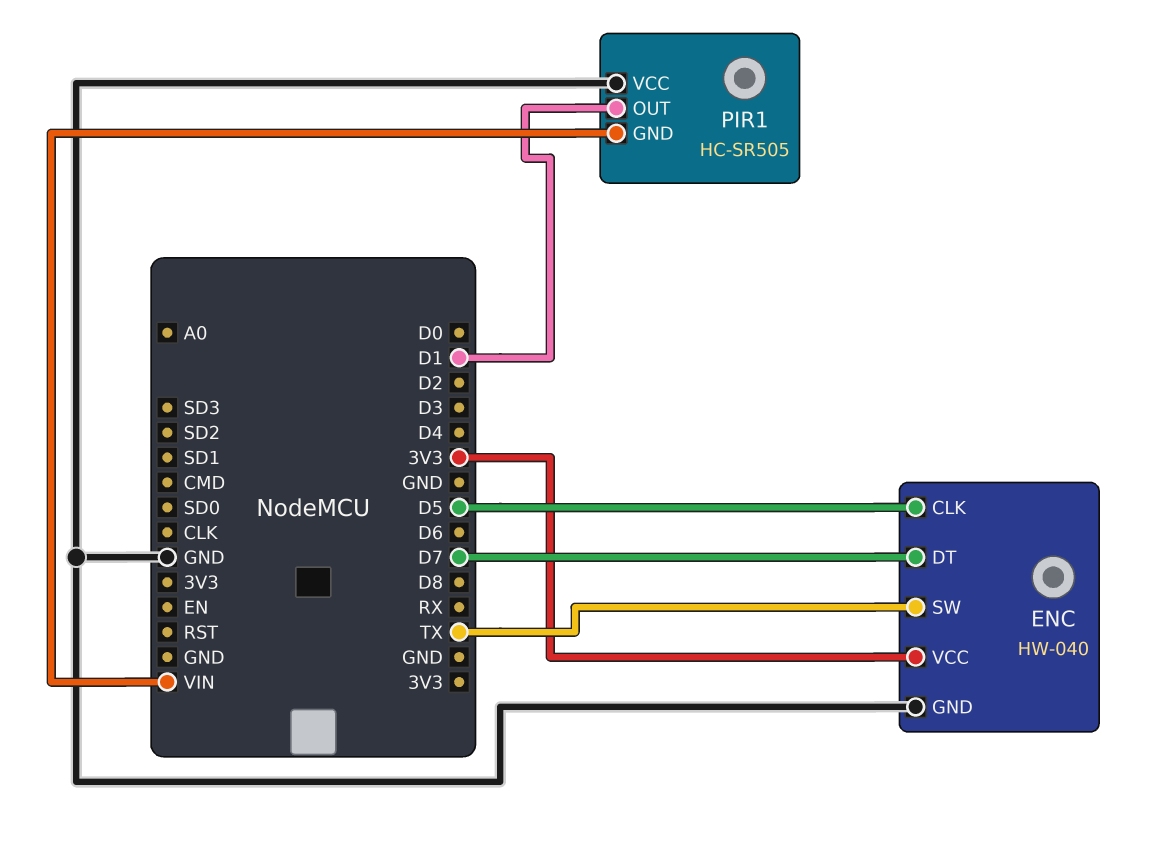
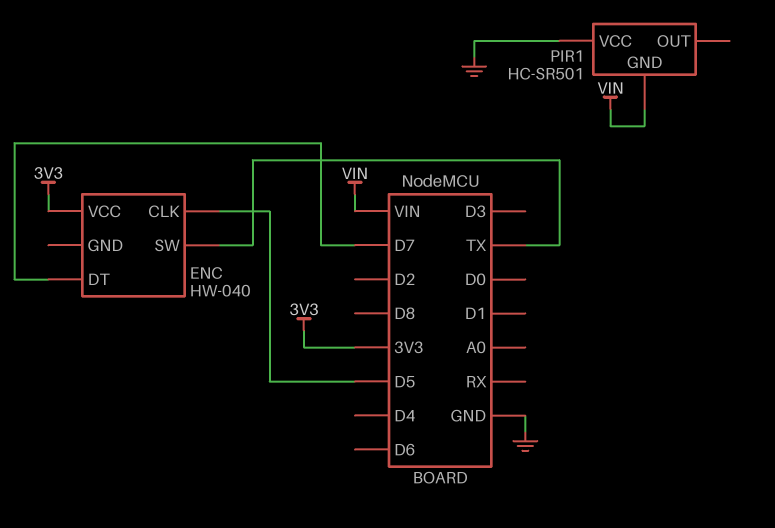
ENC pin GND: GND -> none
PIR1: HC-SR505 -> HC-SR501
PIR1 pin OUT: D1 -> none

